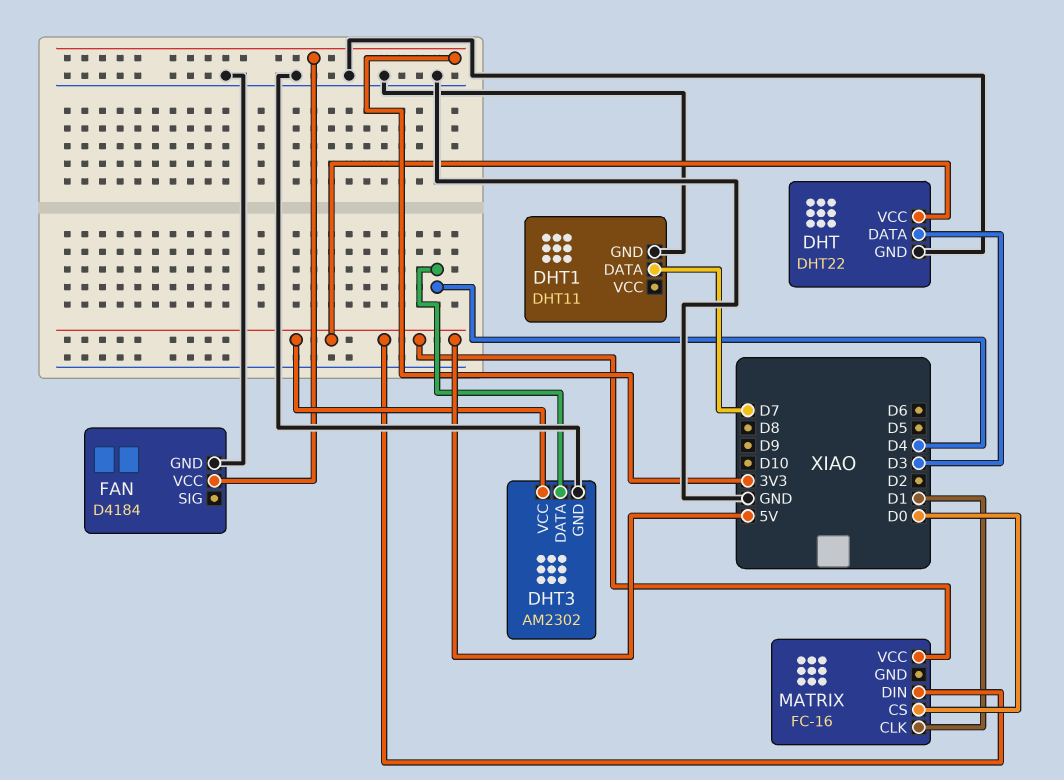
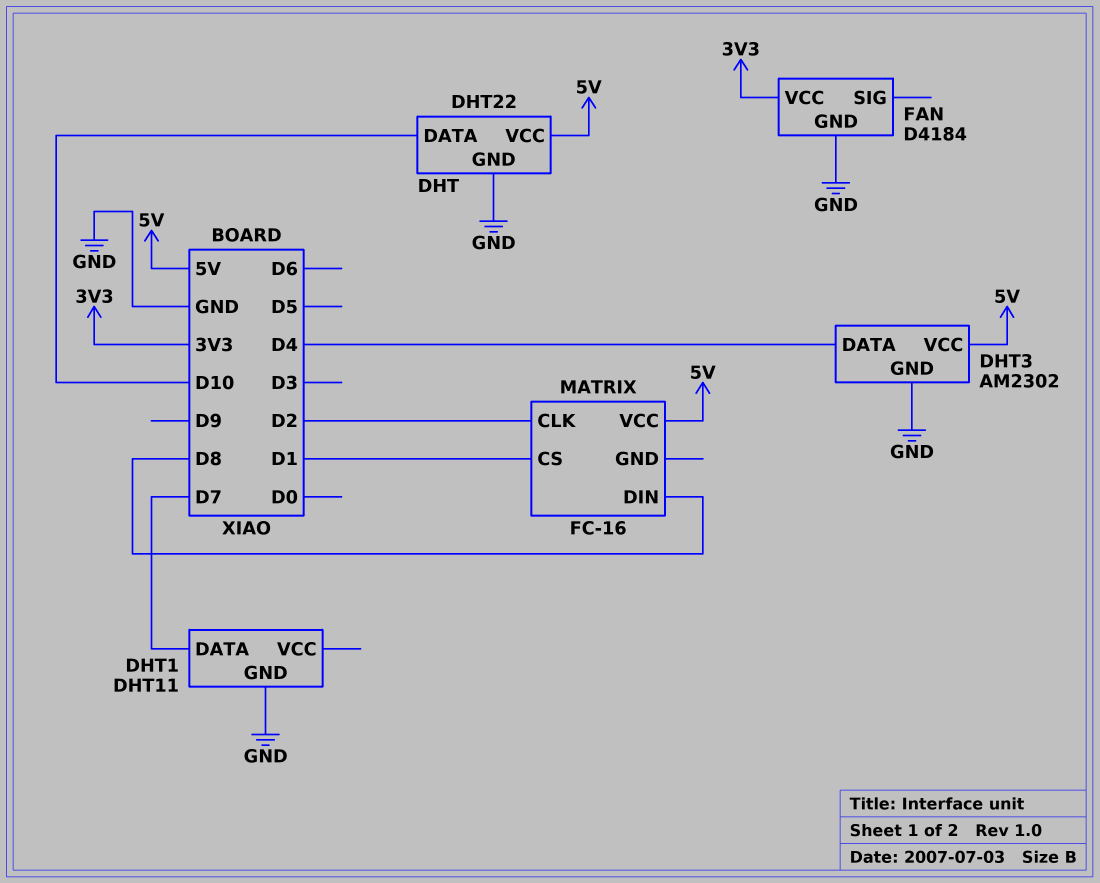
DHT pin DATA: D3 -> D10
MATRIX pin CLK: D1 -> D2
MATRIX pin CS: D0 -> D1
MATRIX pin DIN: 5V -> D8

